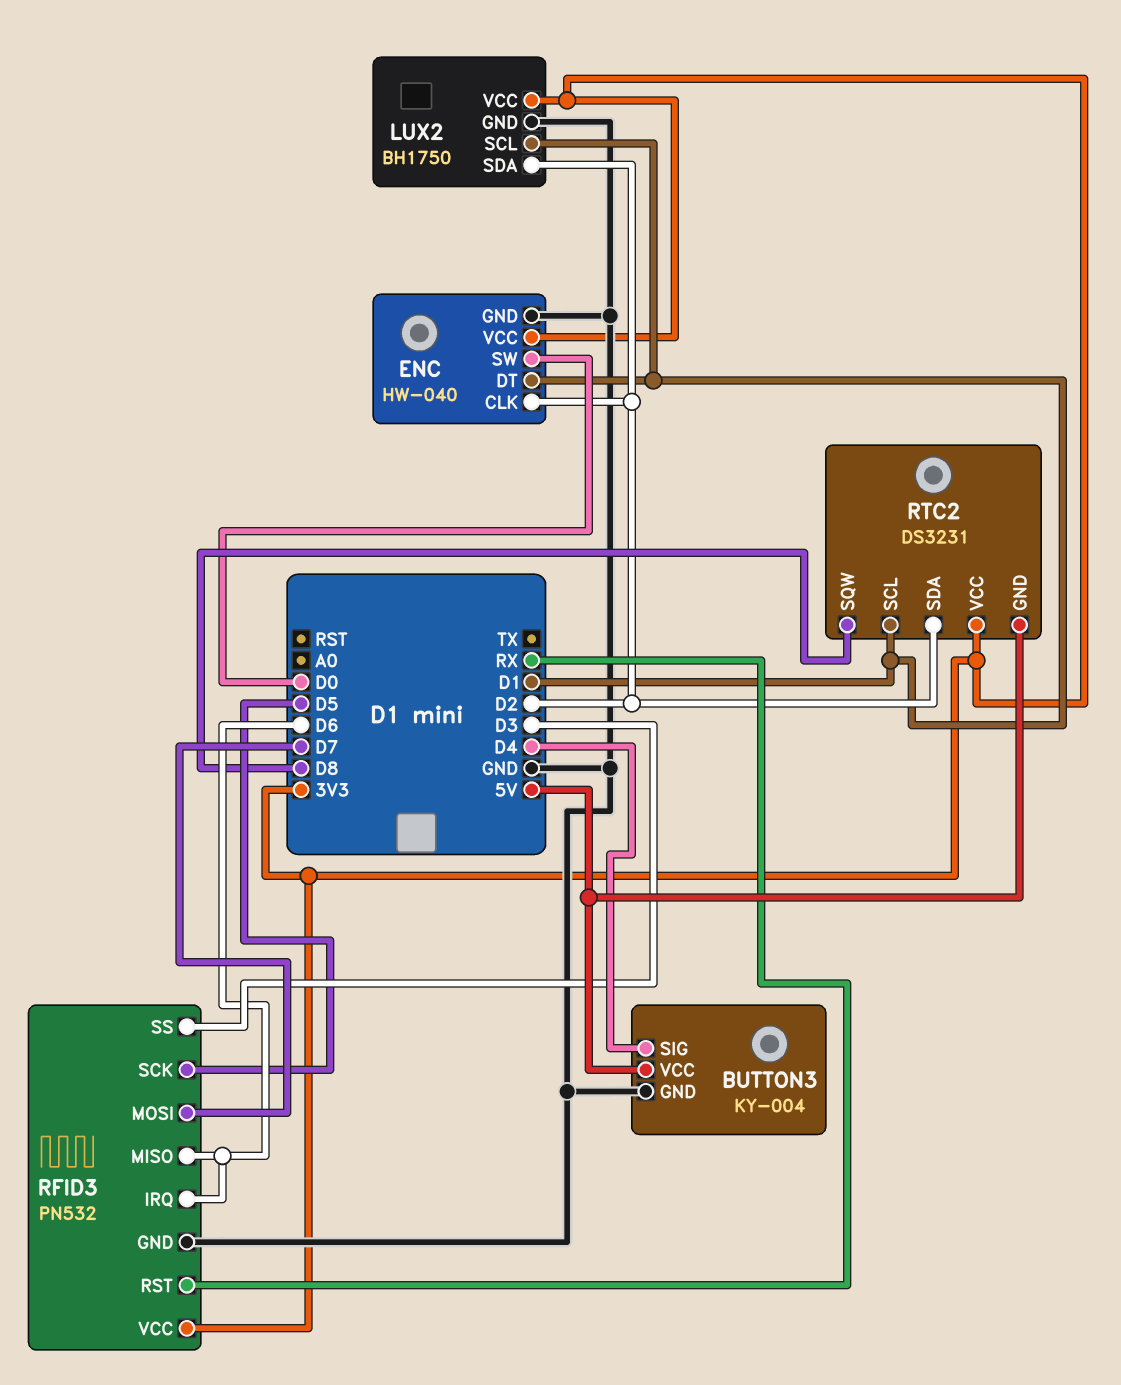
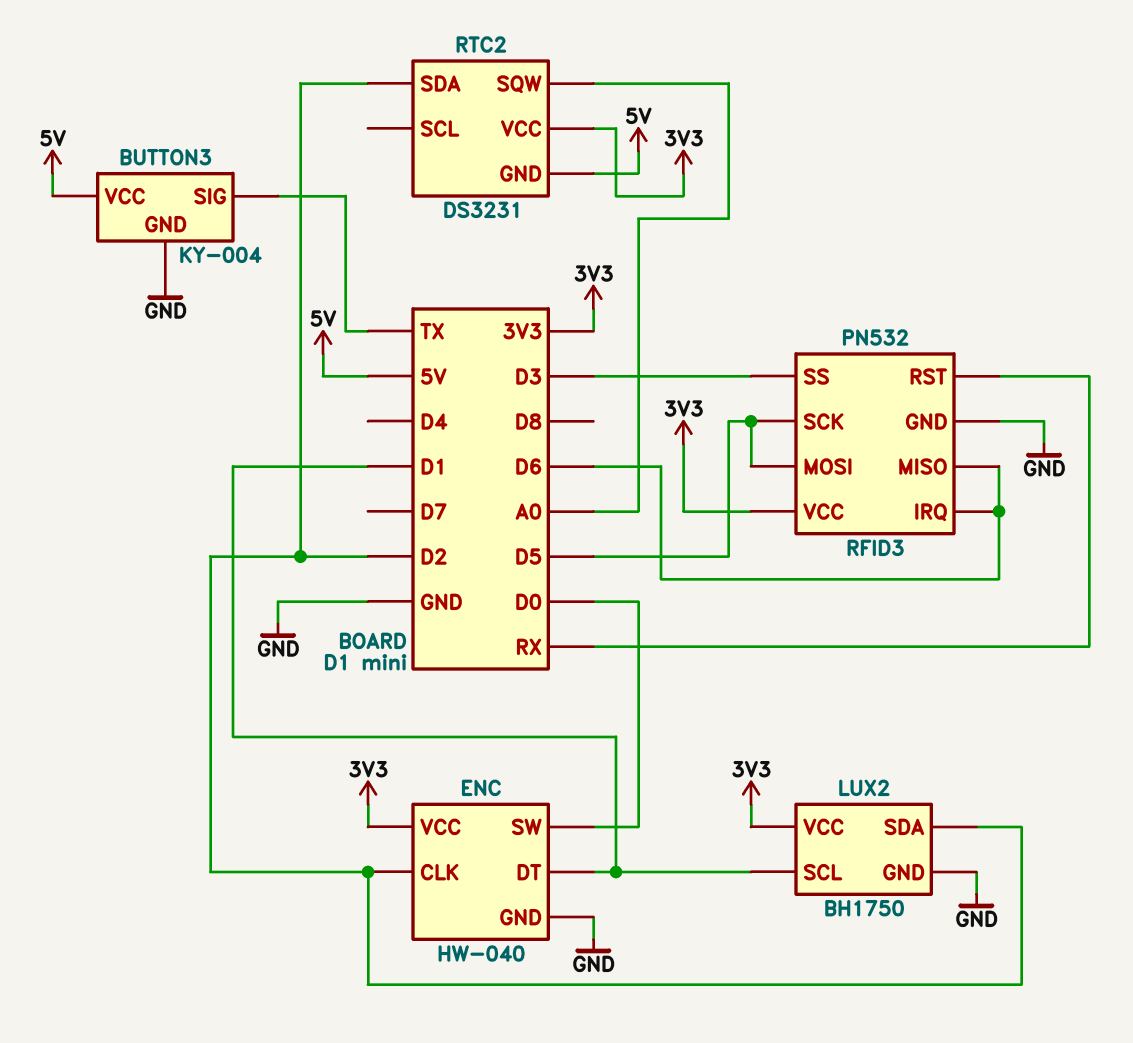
BUTTON3 pin SIG: D4 -> TX
RFID3 pin MOSI: D7 -> D5
RTC2 pin SCL: D1 -> none
RTC2 pin SQW: D8 -> A0

